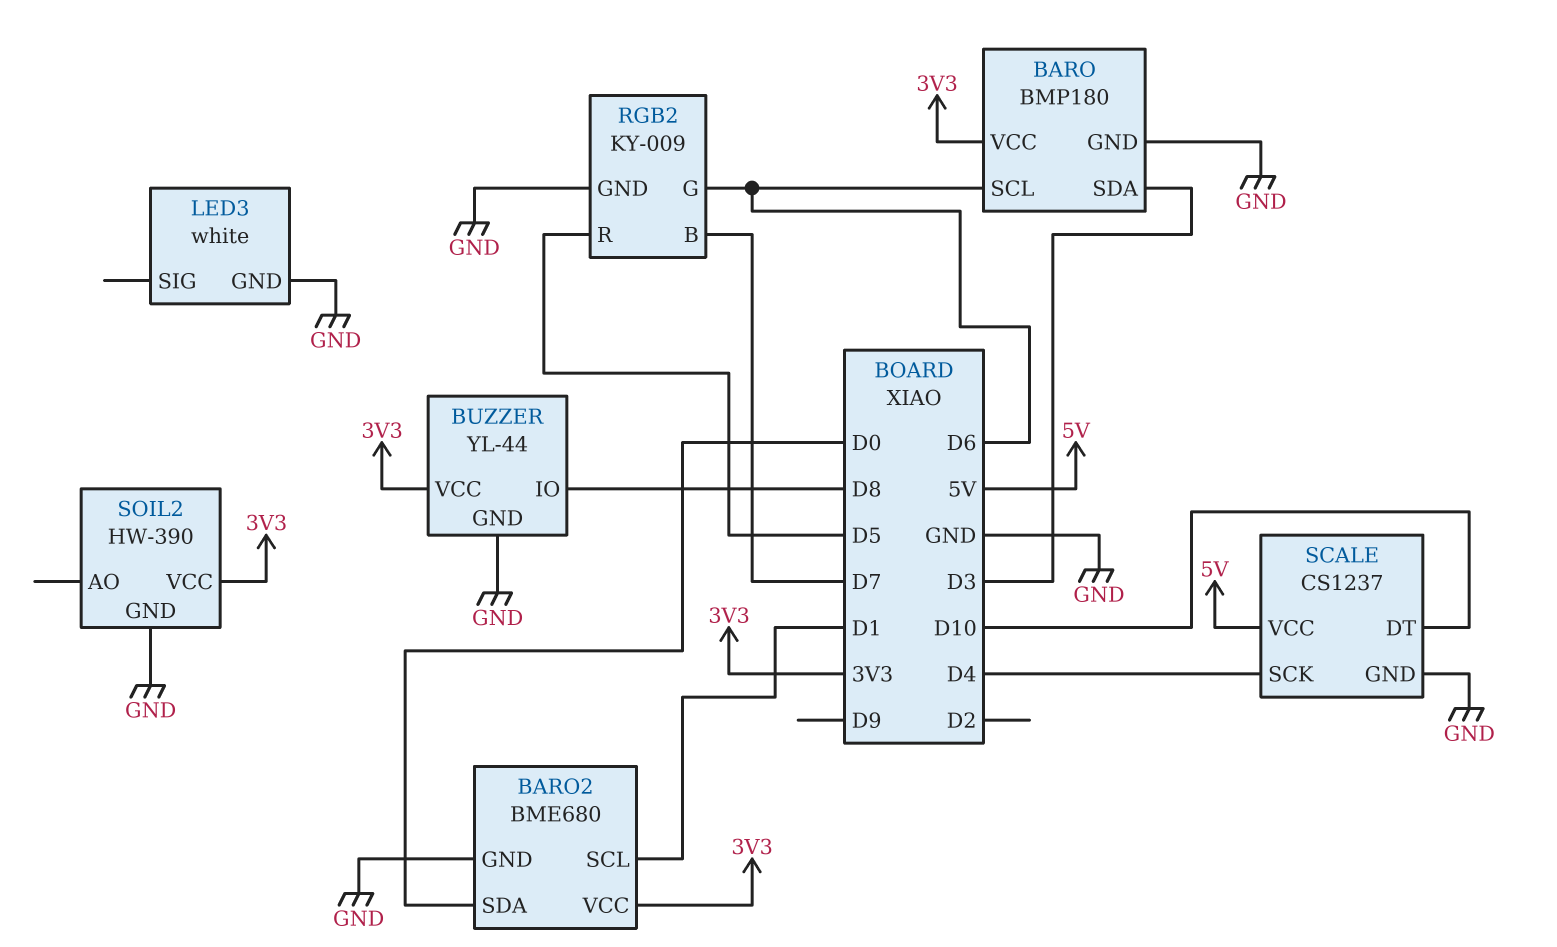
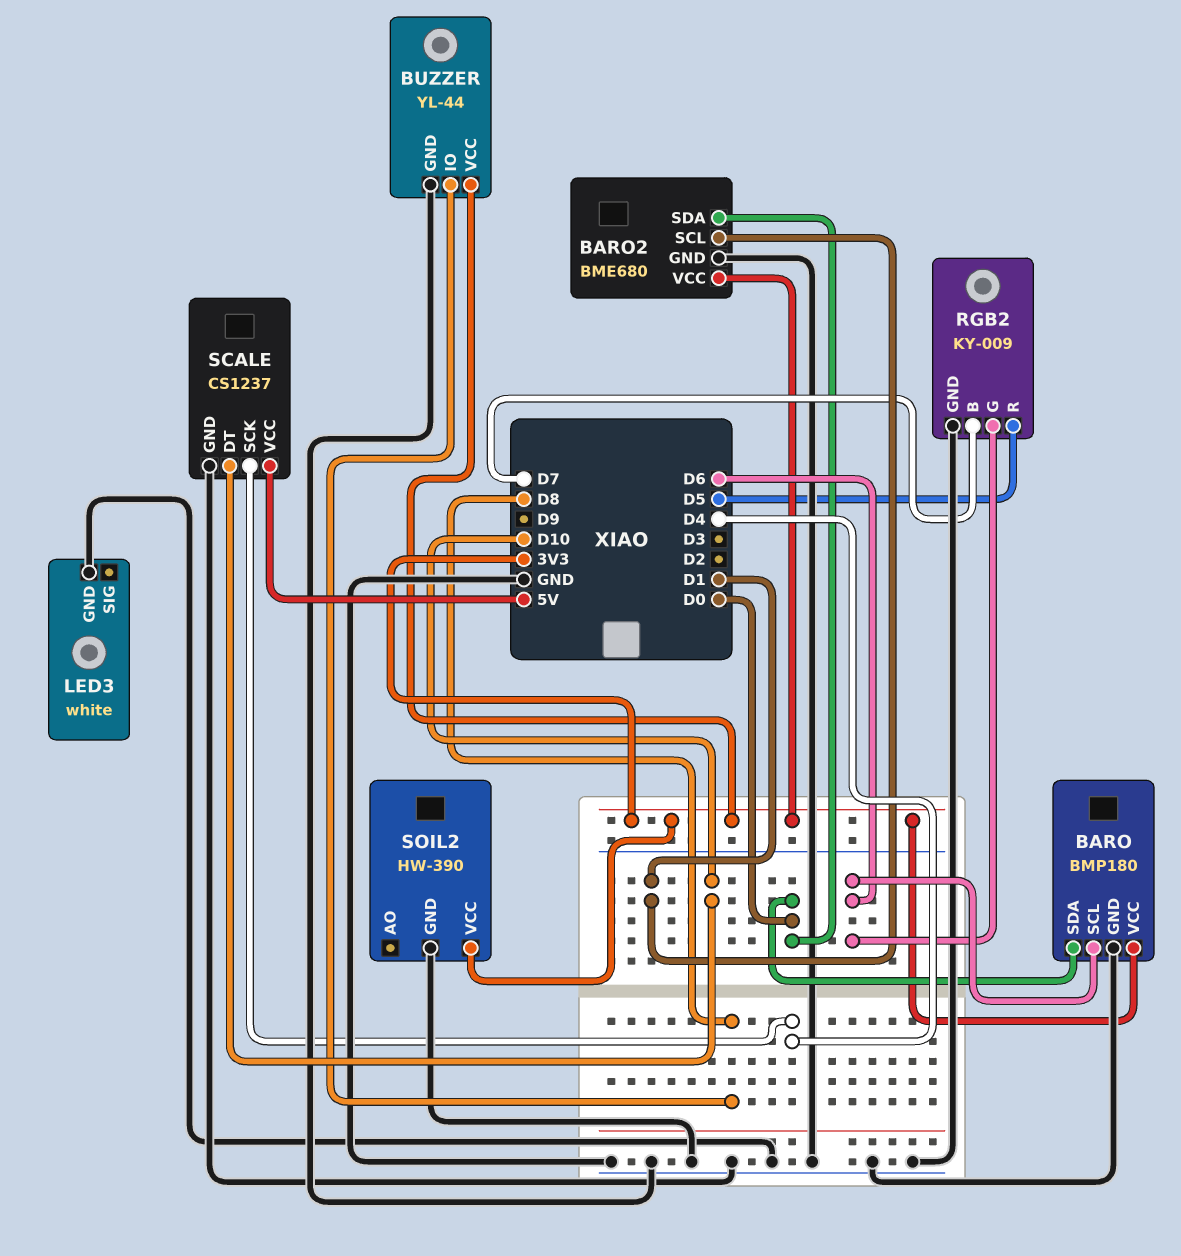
BARO pin SDA: D3 -> D0

